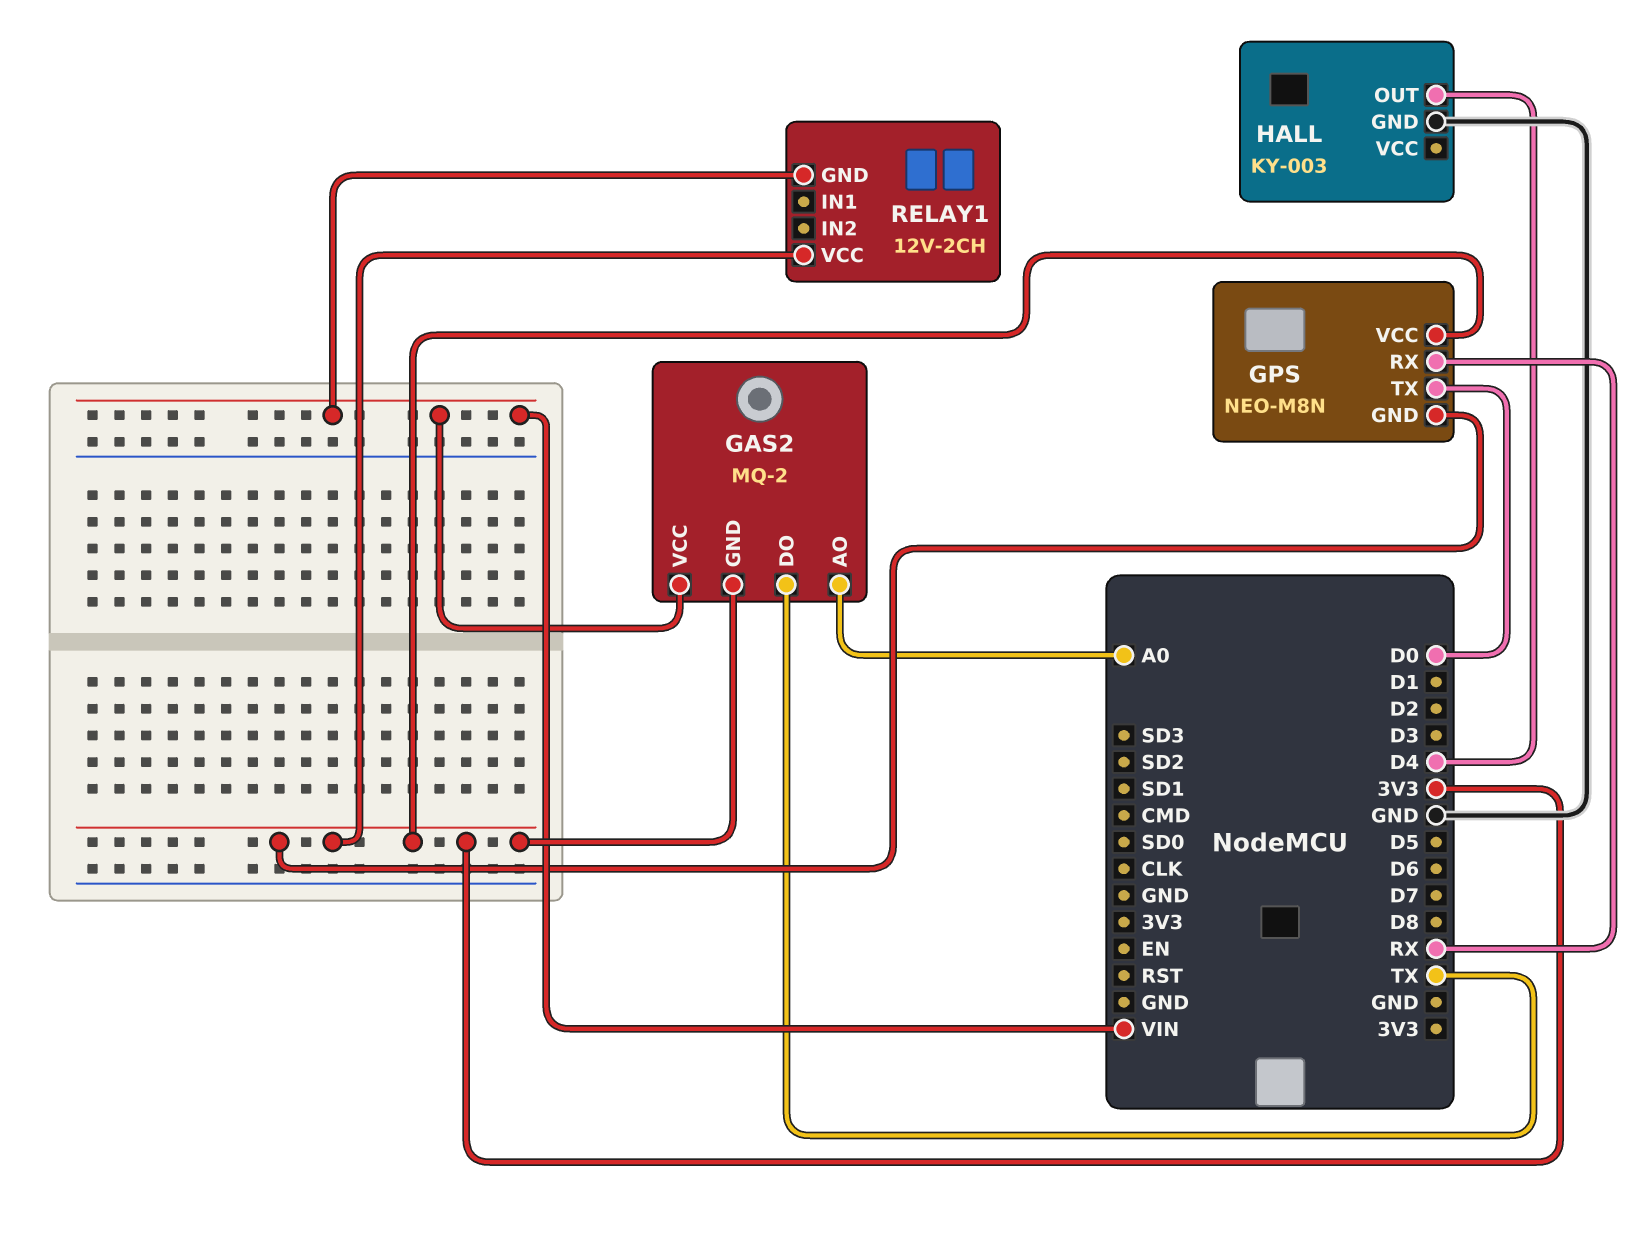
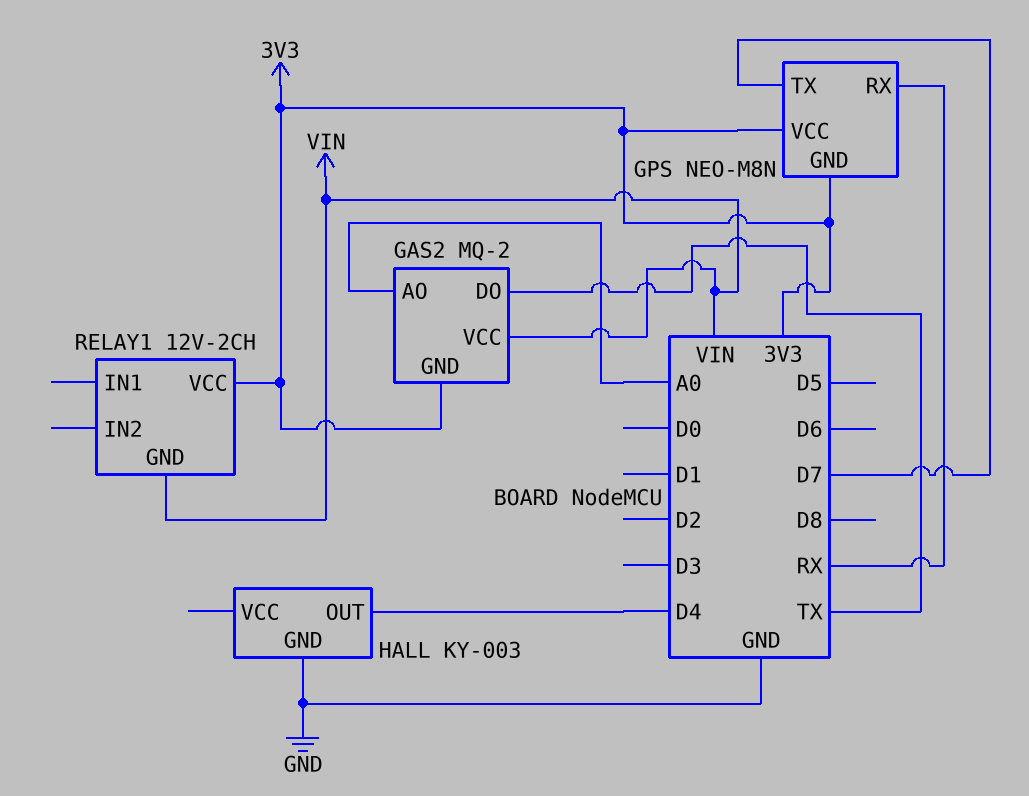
GPS pin TX: D0 -> D7

